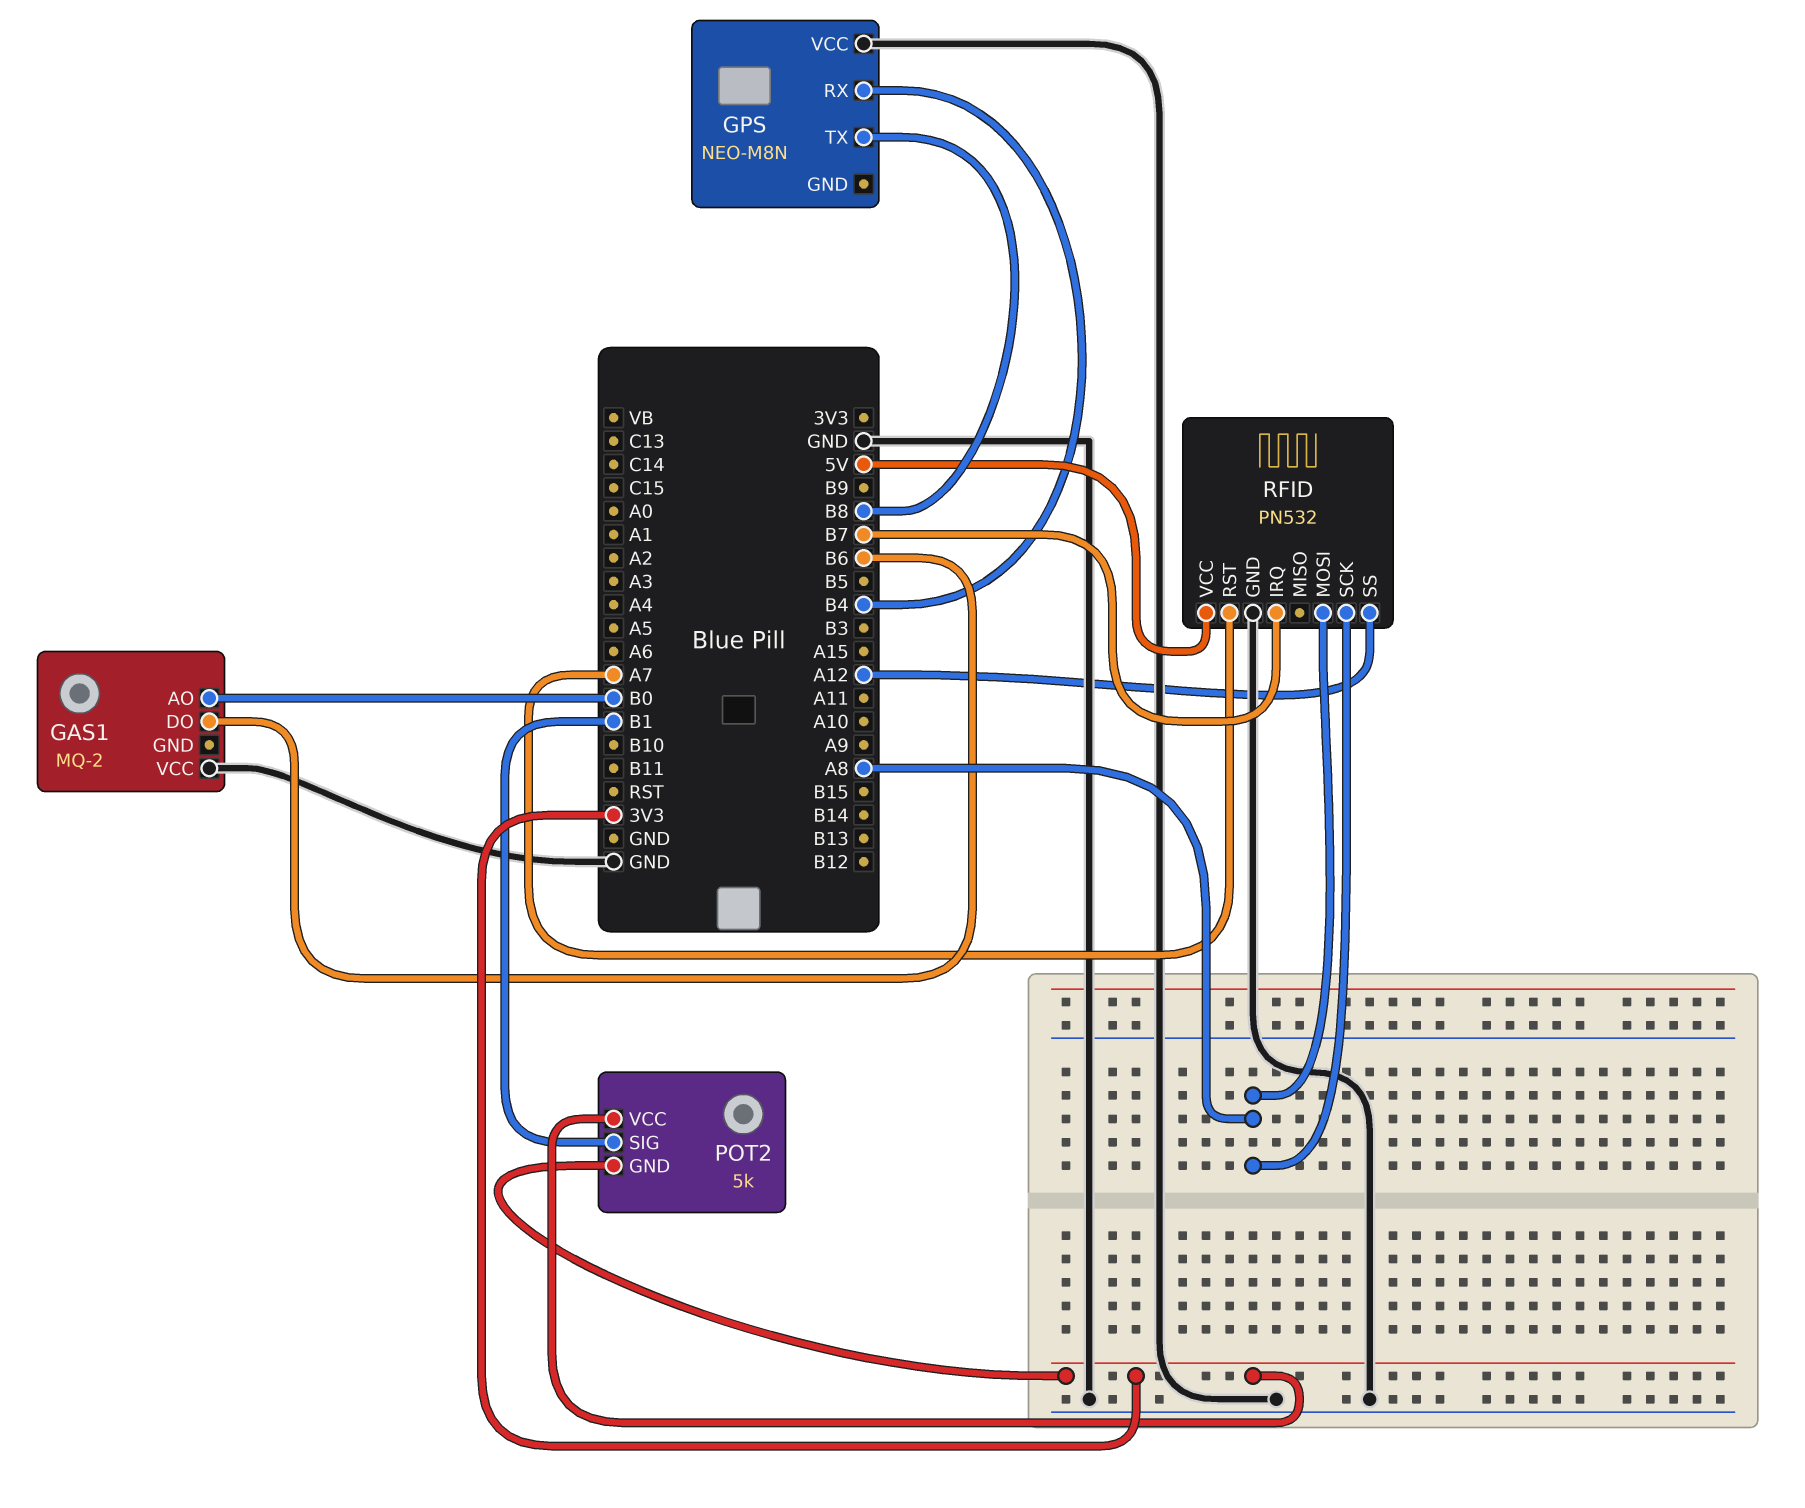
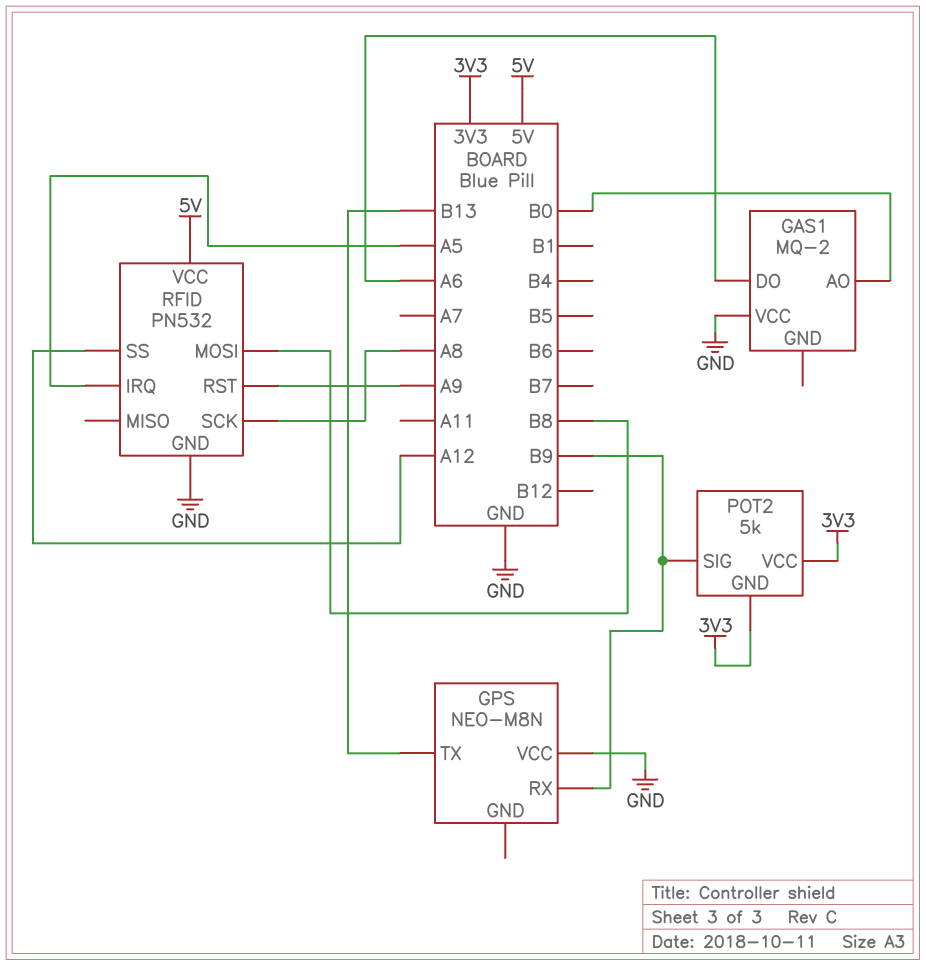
GAS1 pin DO: B6 -> A6
GPS pin RX: B4 -> B9
GPS pin TX: B8 -> B13
POT2 pin SIG: B1 -> B9
RFID pin IRQ: B7 -> A5
RFID pin MOSI: A8 -> B8
RFID pin RST: A7 -> A9

